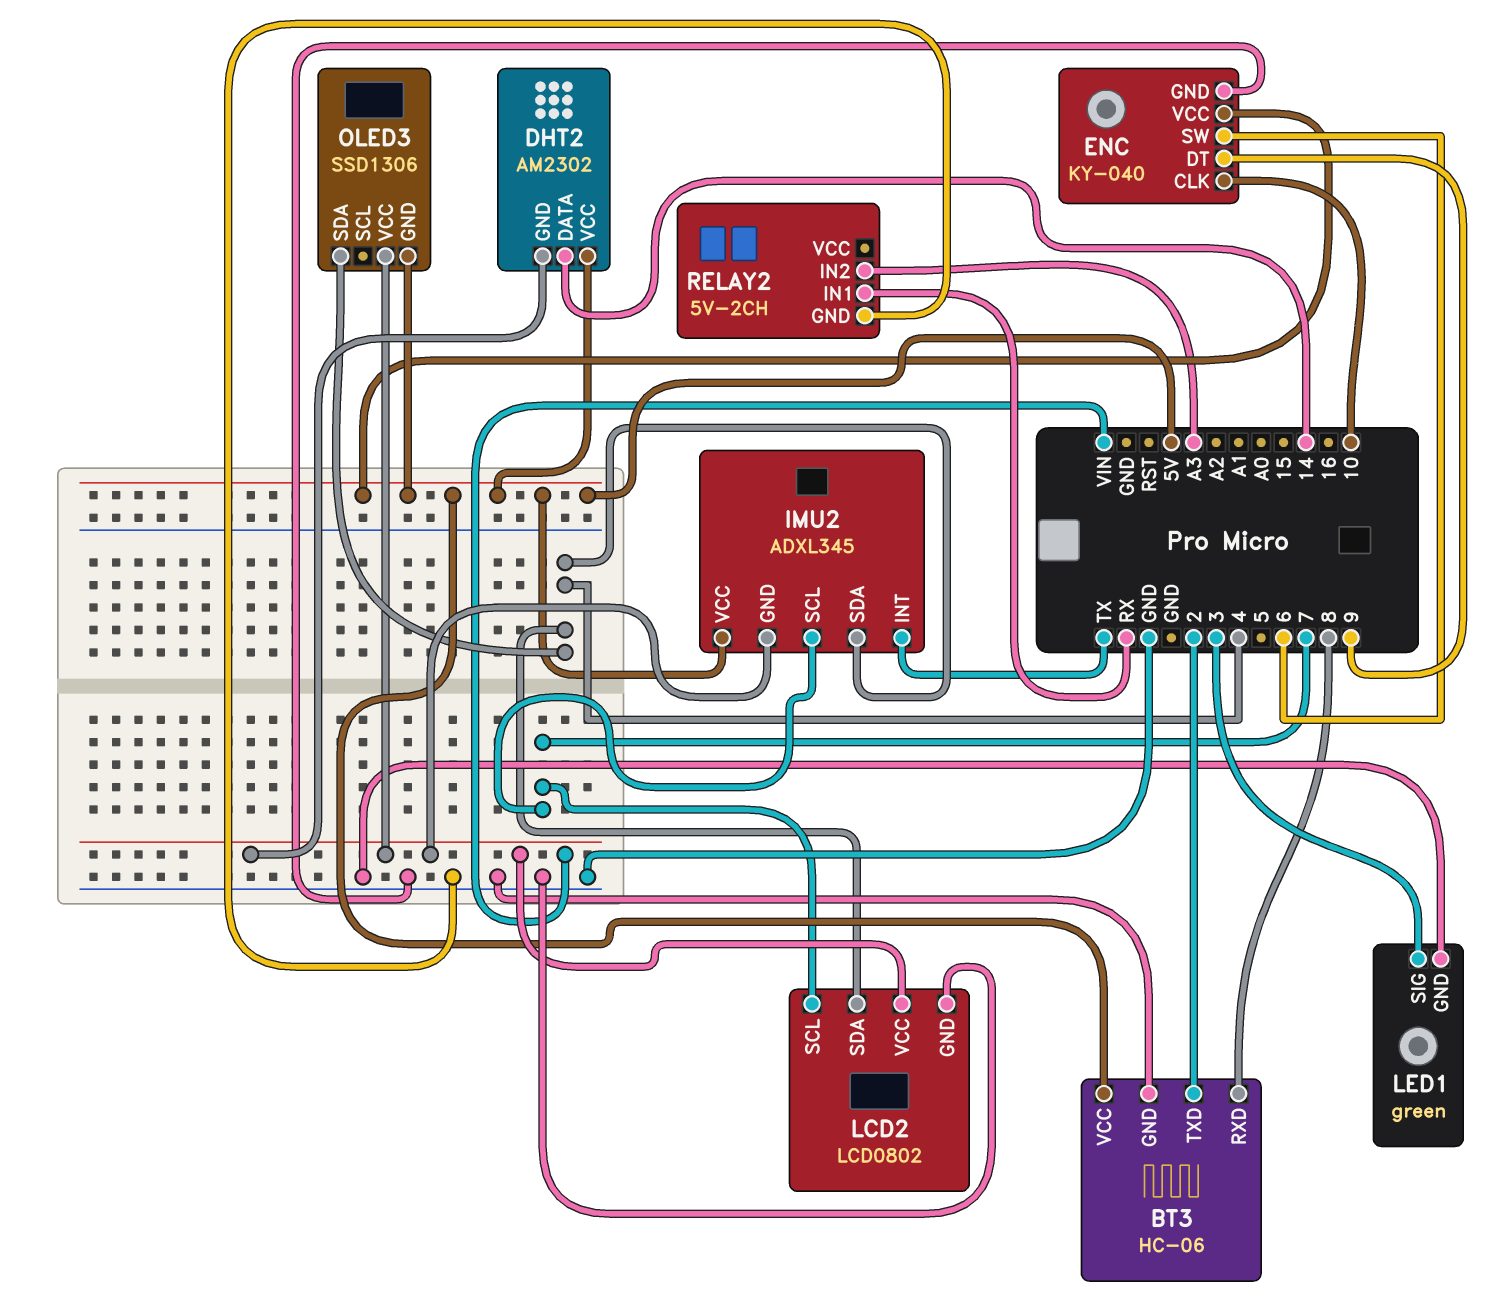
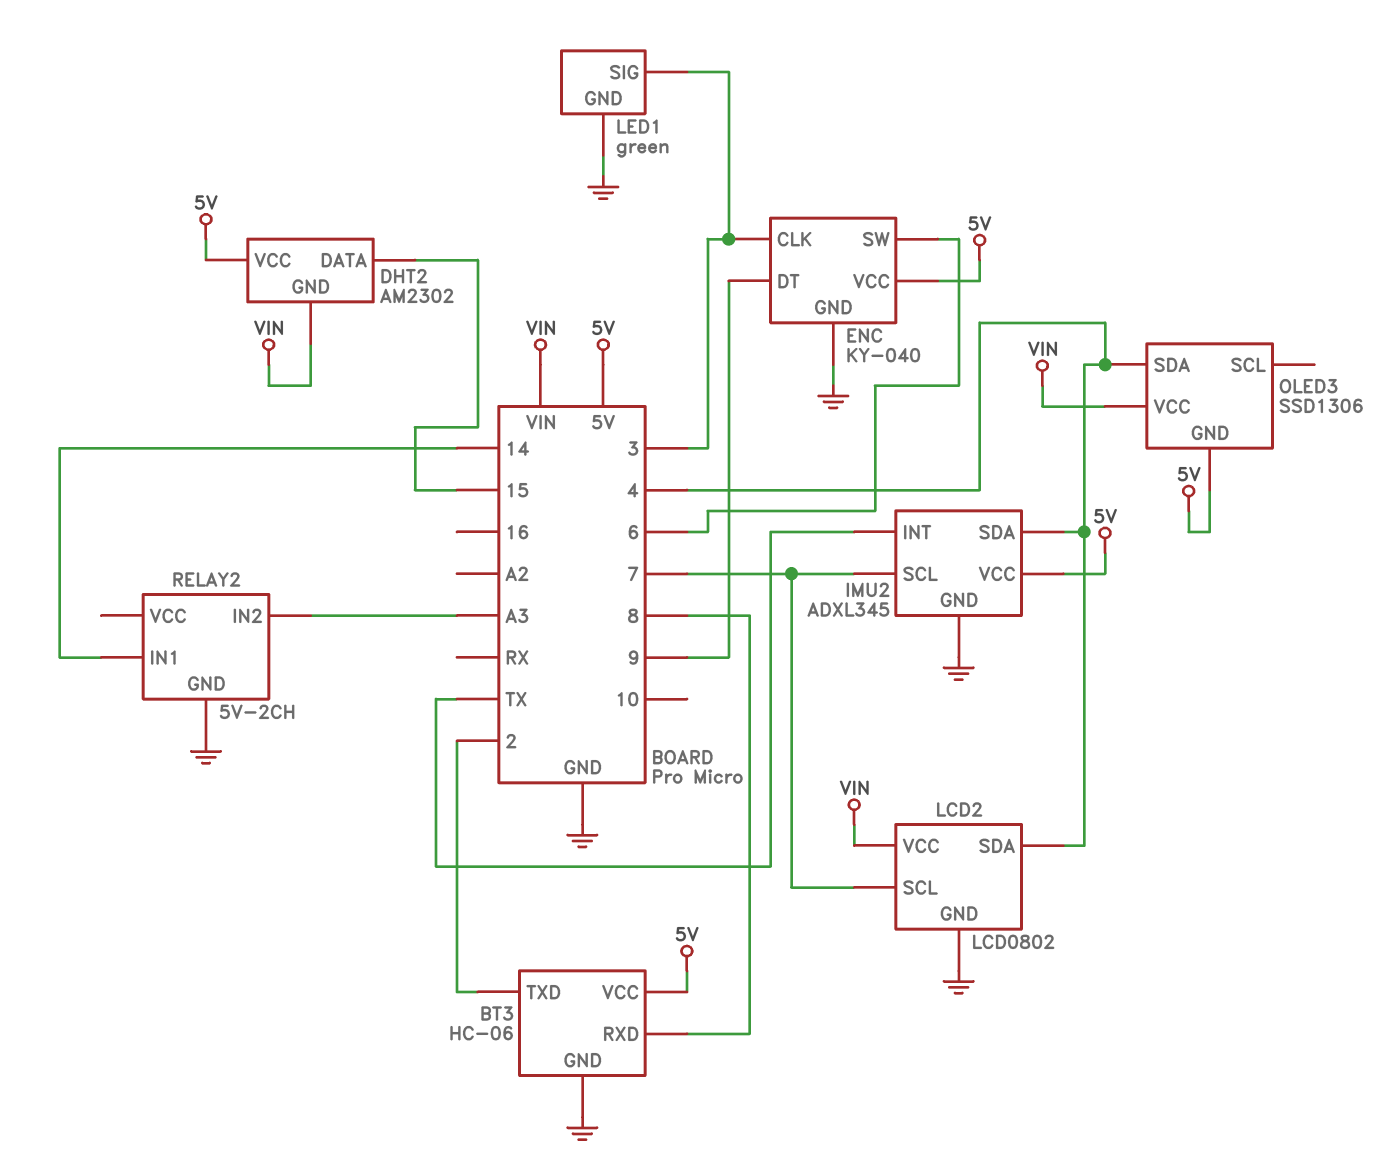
DHT2 pin DATA: 14 -> 15
ENC pin CLK: 10 -> 3
IMU2 pin GND: VIN -> GND
RELAY2 pin IN1: RX -> 14

